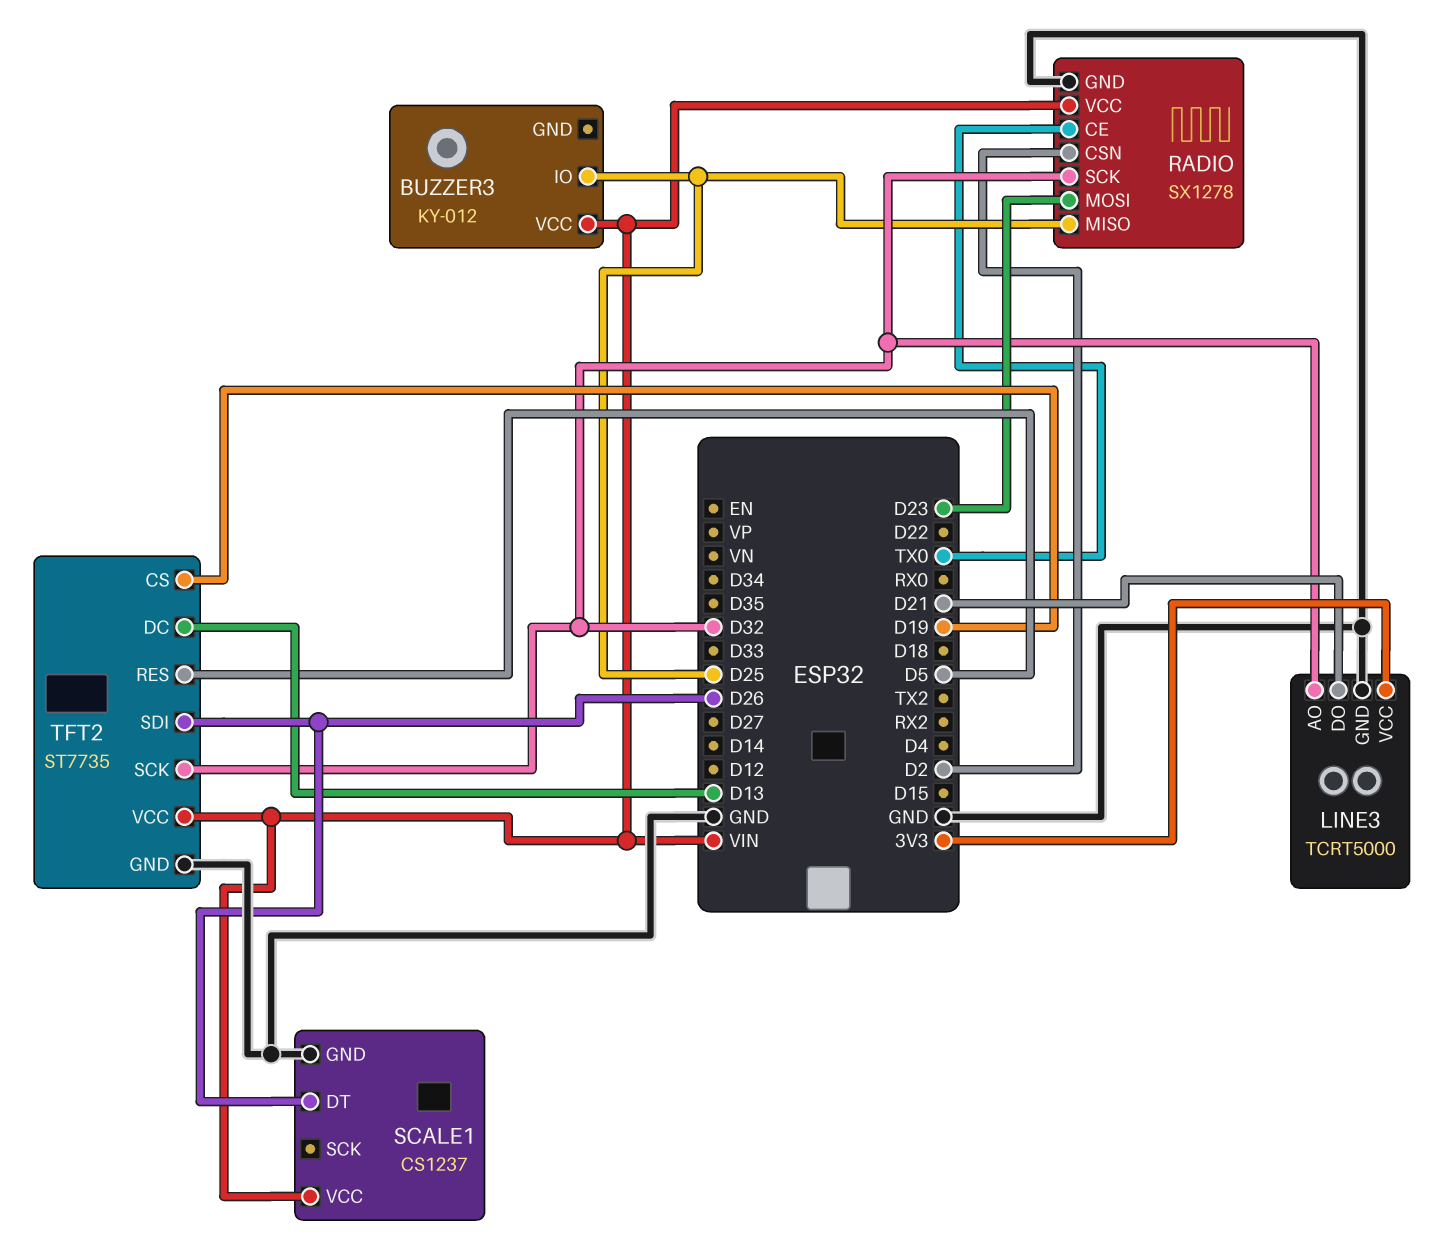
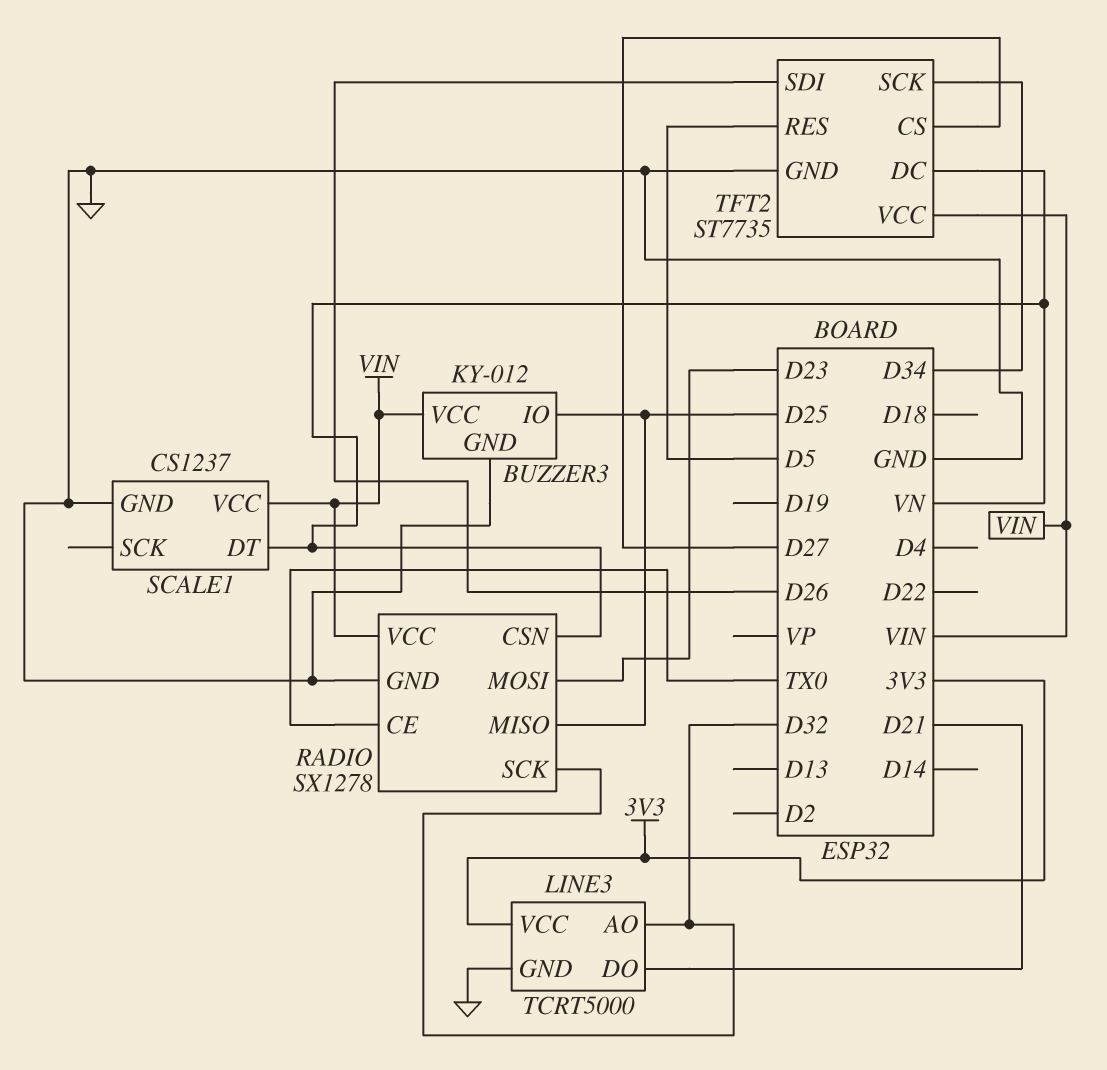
BUZZER3 pin GND: none -> GND
RADIO pin CSN: D2 -> VN
SCALE1 pin DT: D26 -> VN
TFT2 pin CS: D19 -> D27
TFT2 pin DC: D13 -> VN
TFT2 pin SCK: D32 -> D34

